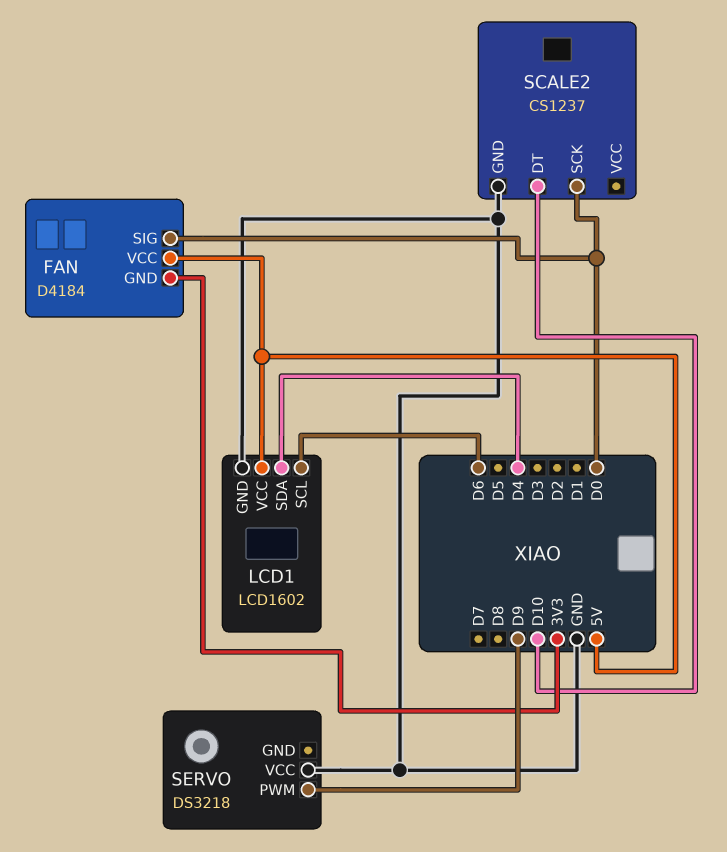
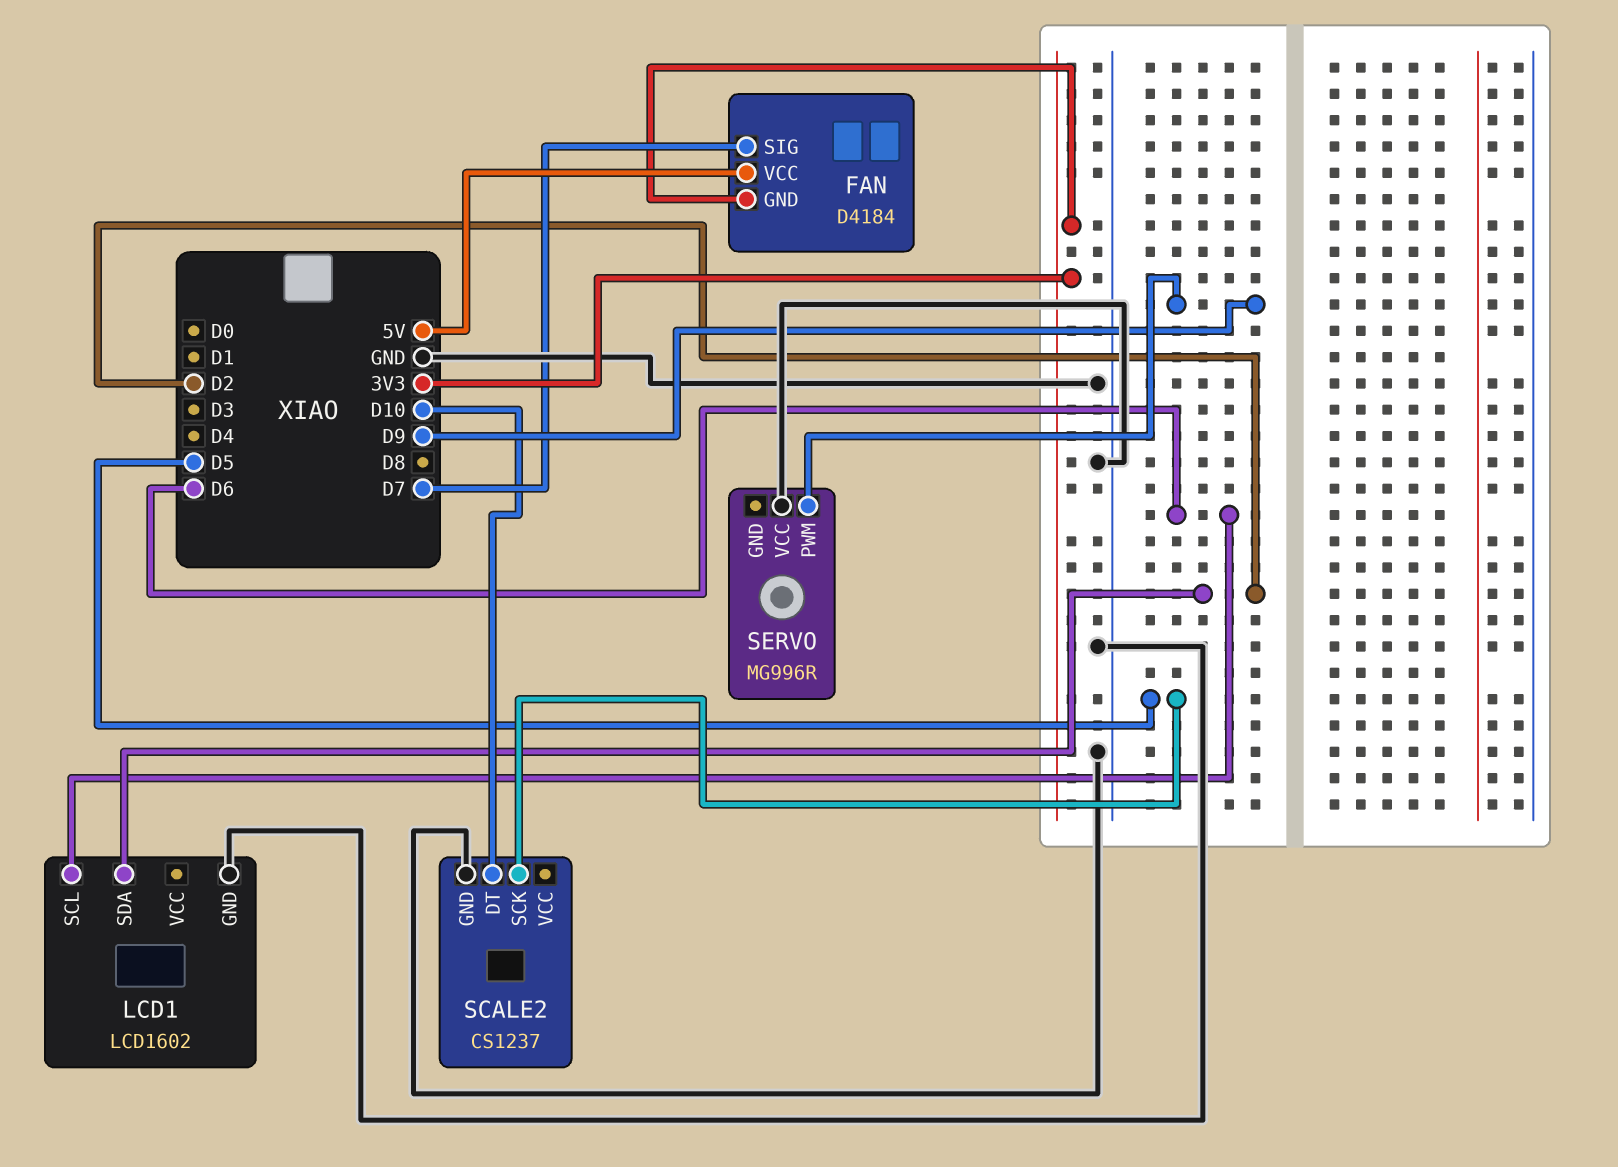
FAN pin SIG: D0 -> D7
LCD1 pin SDA: D4 -> D2
LCD1 pin VCC: 5V -> none
SCALE2 pin SCK: D0 -> D5
SERVO: DS3218 -> MG996R

